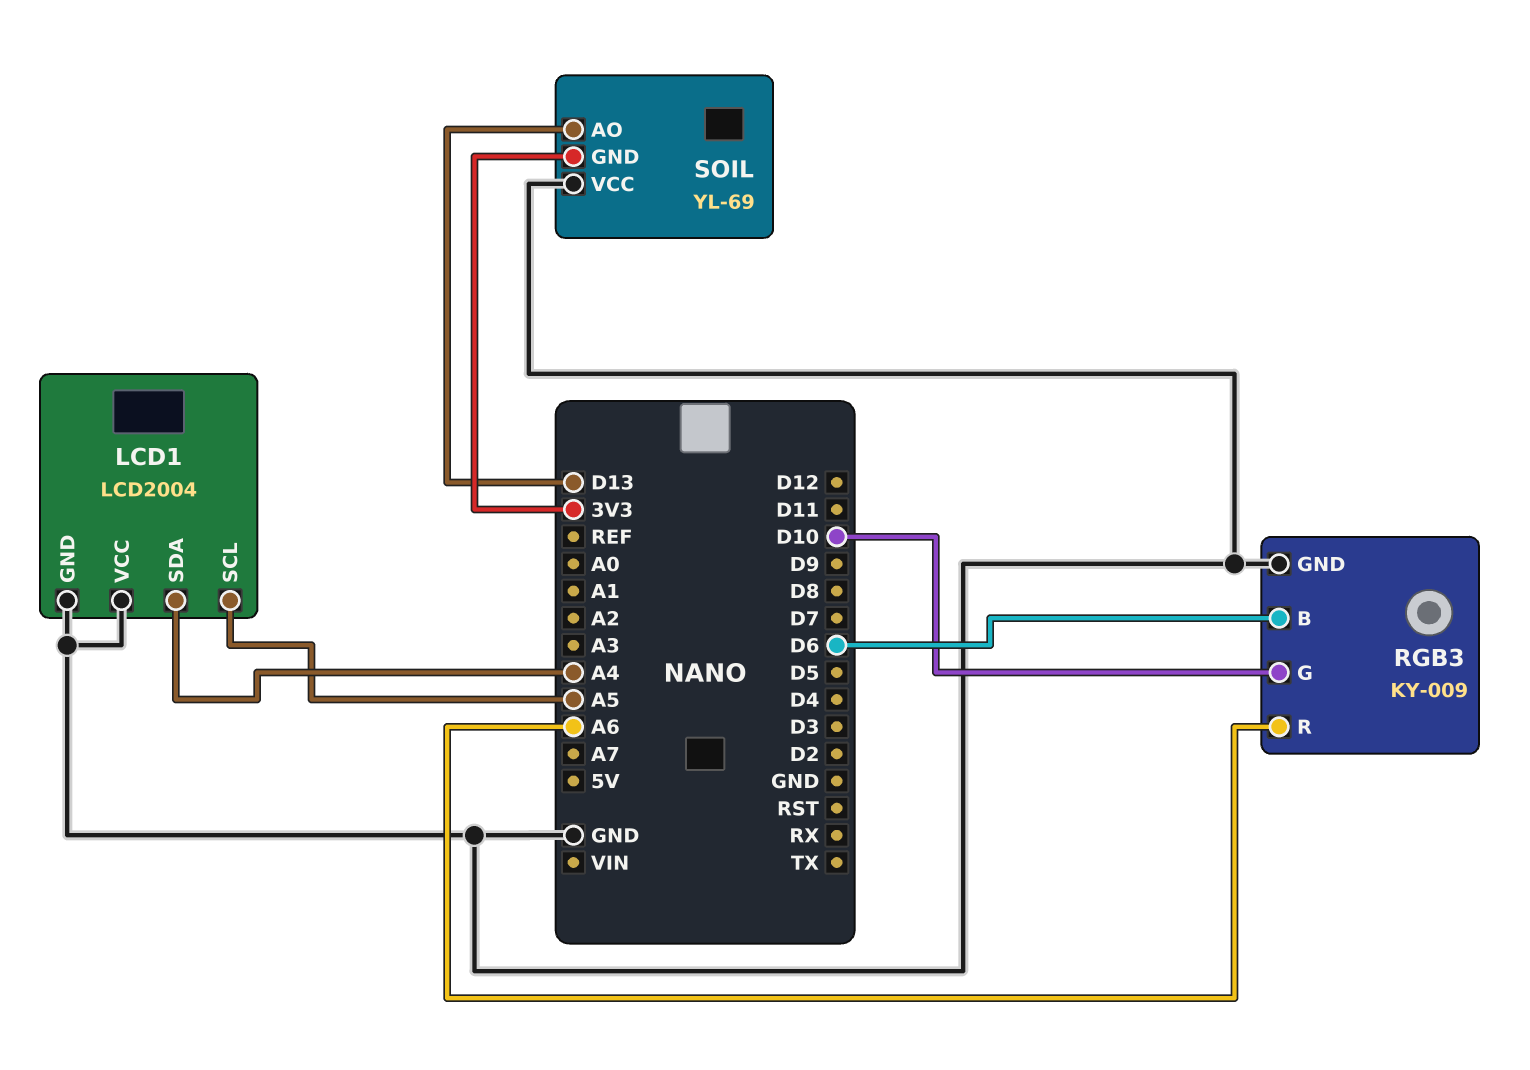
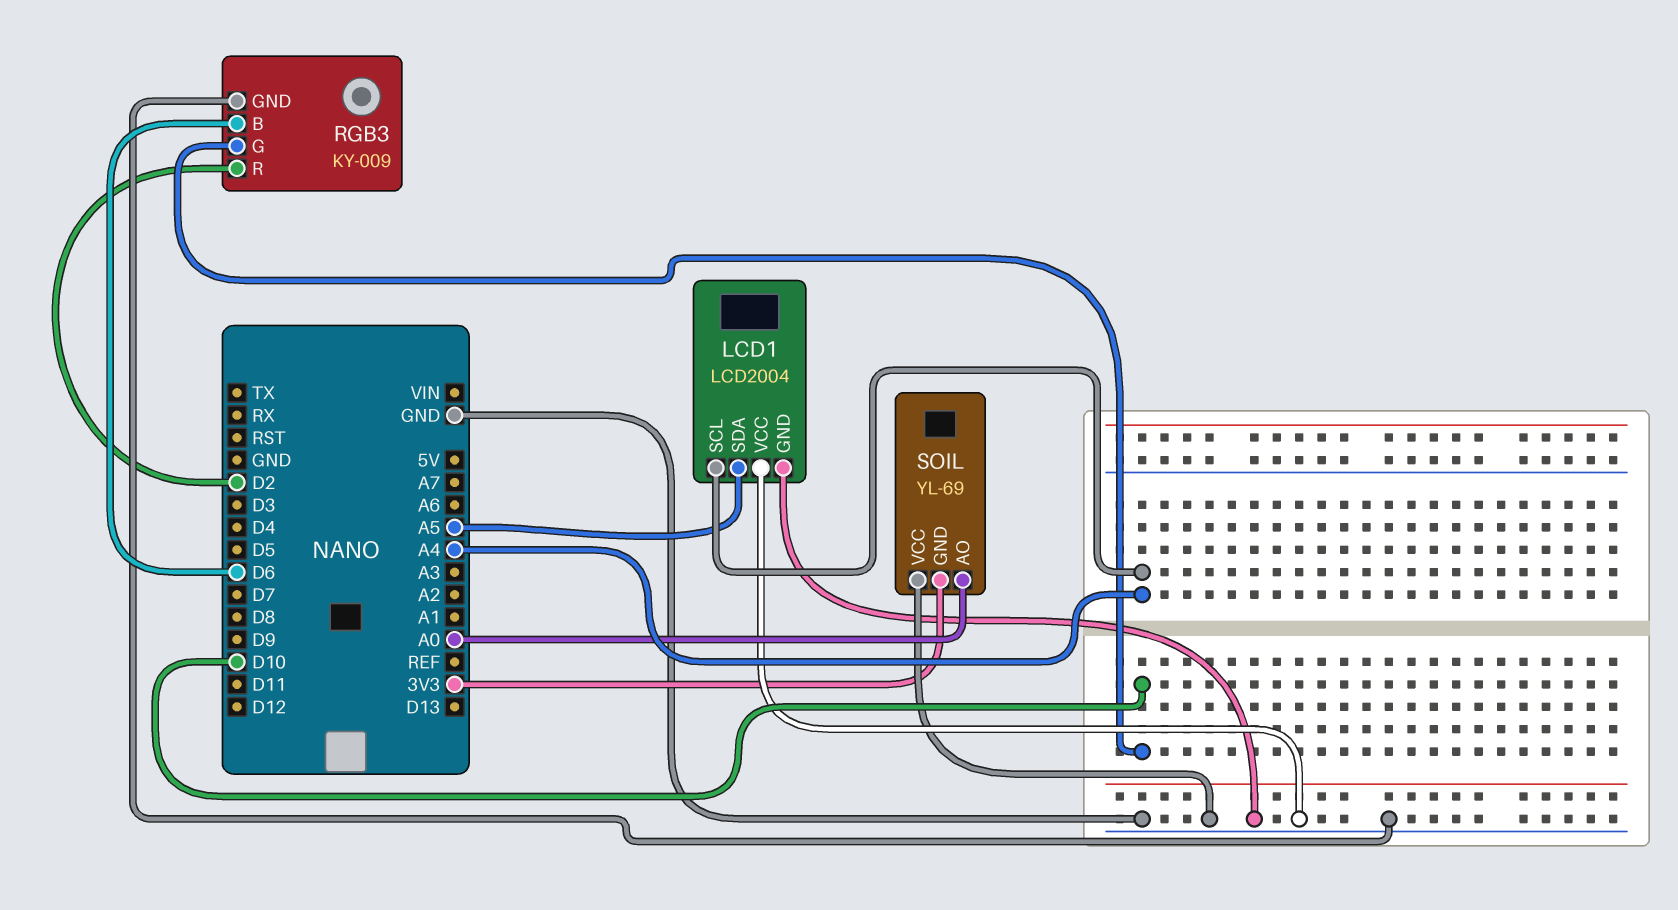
LCD1 pin SCL: A5 -> A4
LCD1 pin SDA: A4 -> A5
RGB3 pin R: A6 -> D2
SOIL pin AO: D13 -> A0

